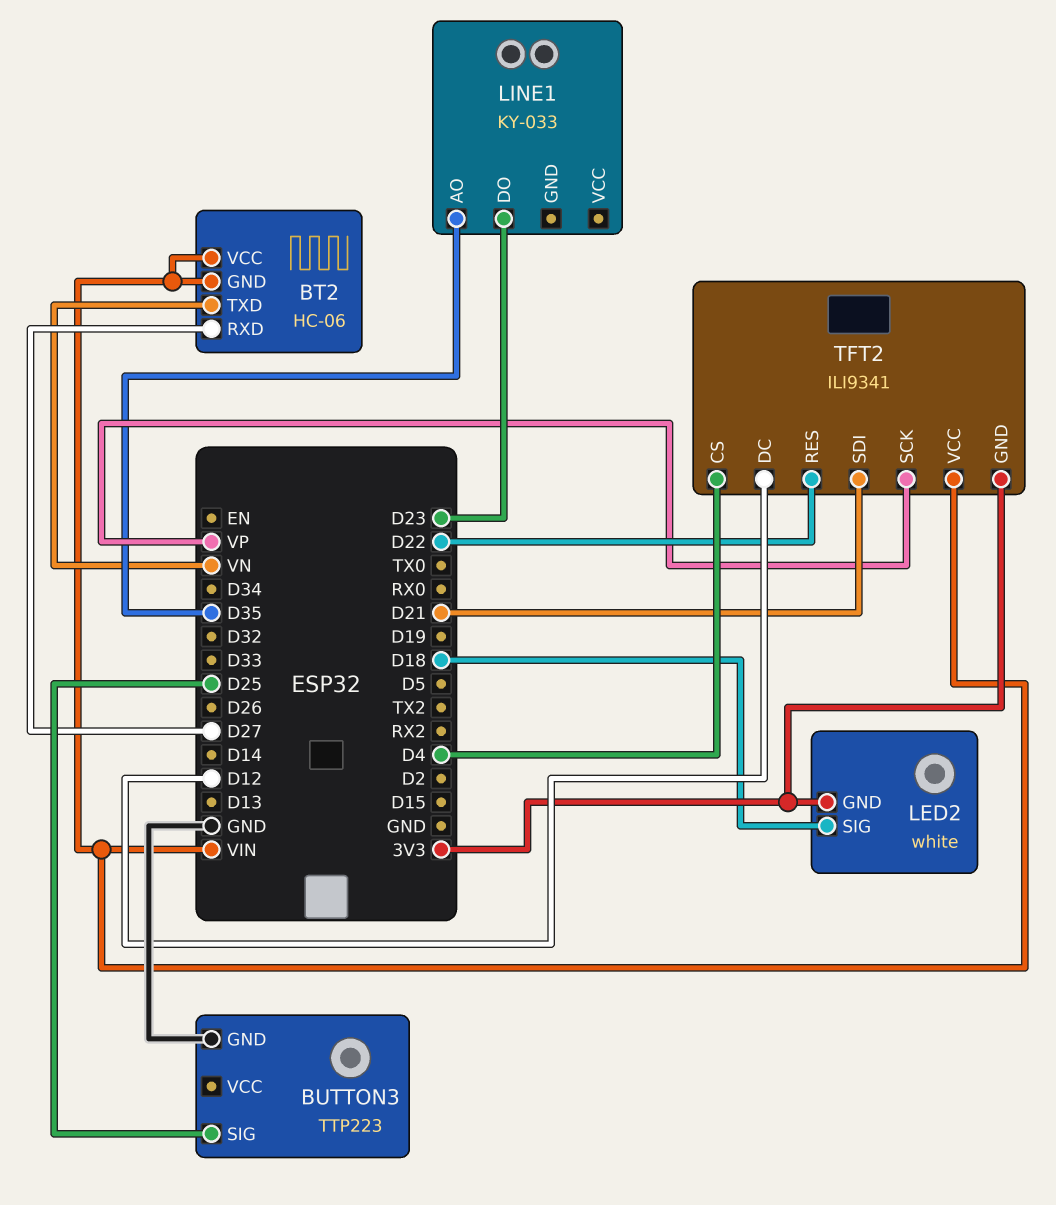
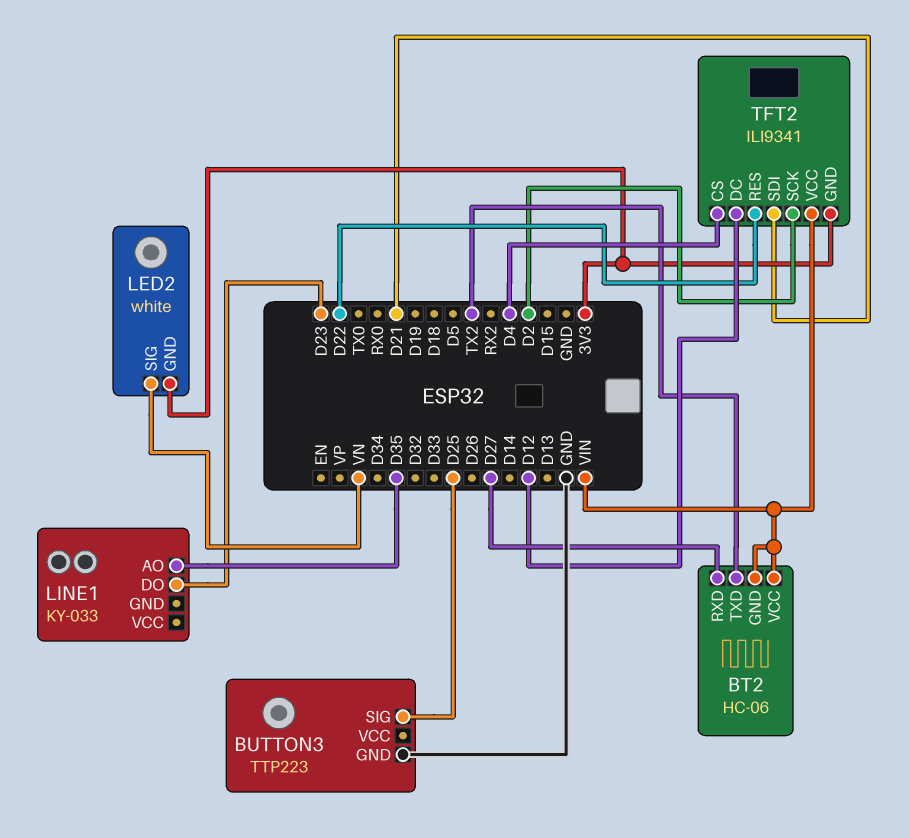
BT2 pin TXD: VN -> TX2
LED2 pin SIG: D18 -> VN
TFT2 pin SCK: VP -> D2

